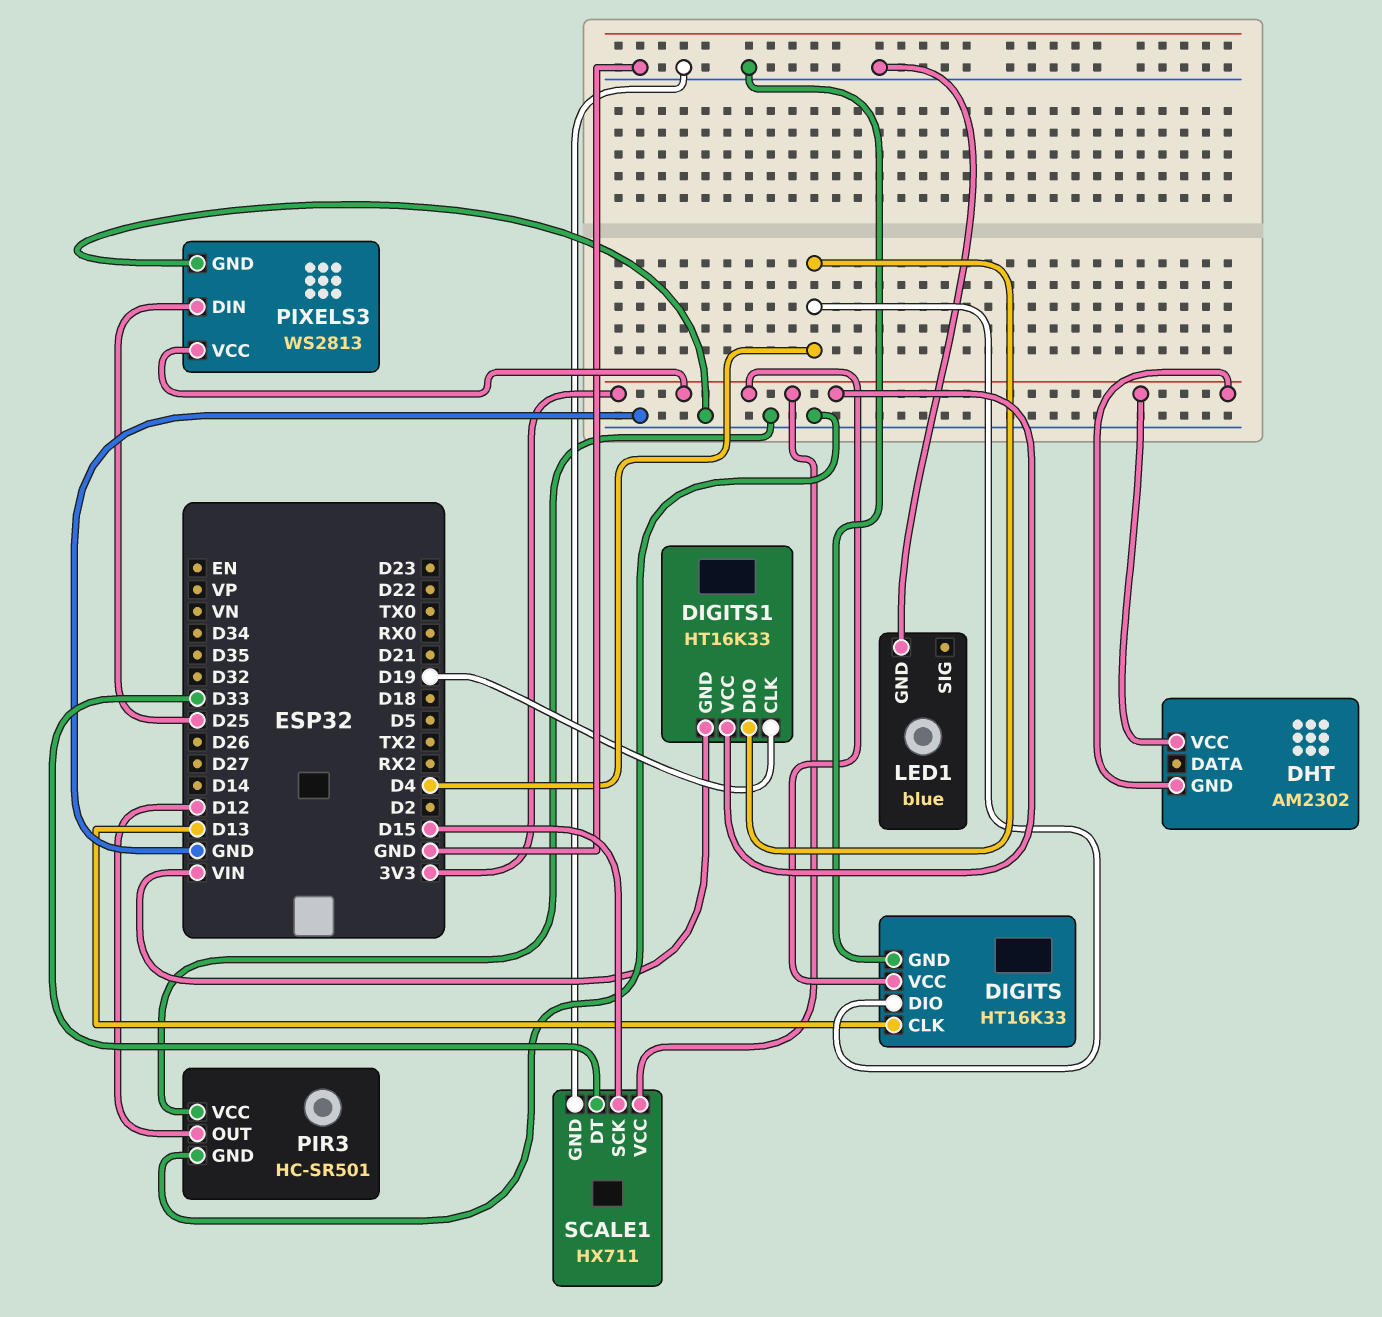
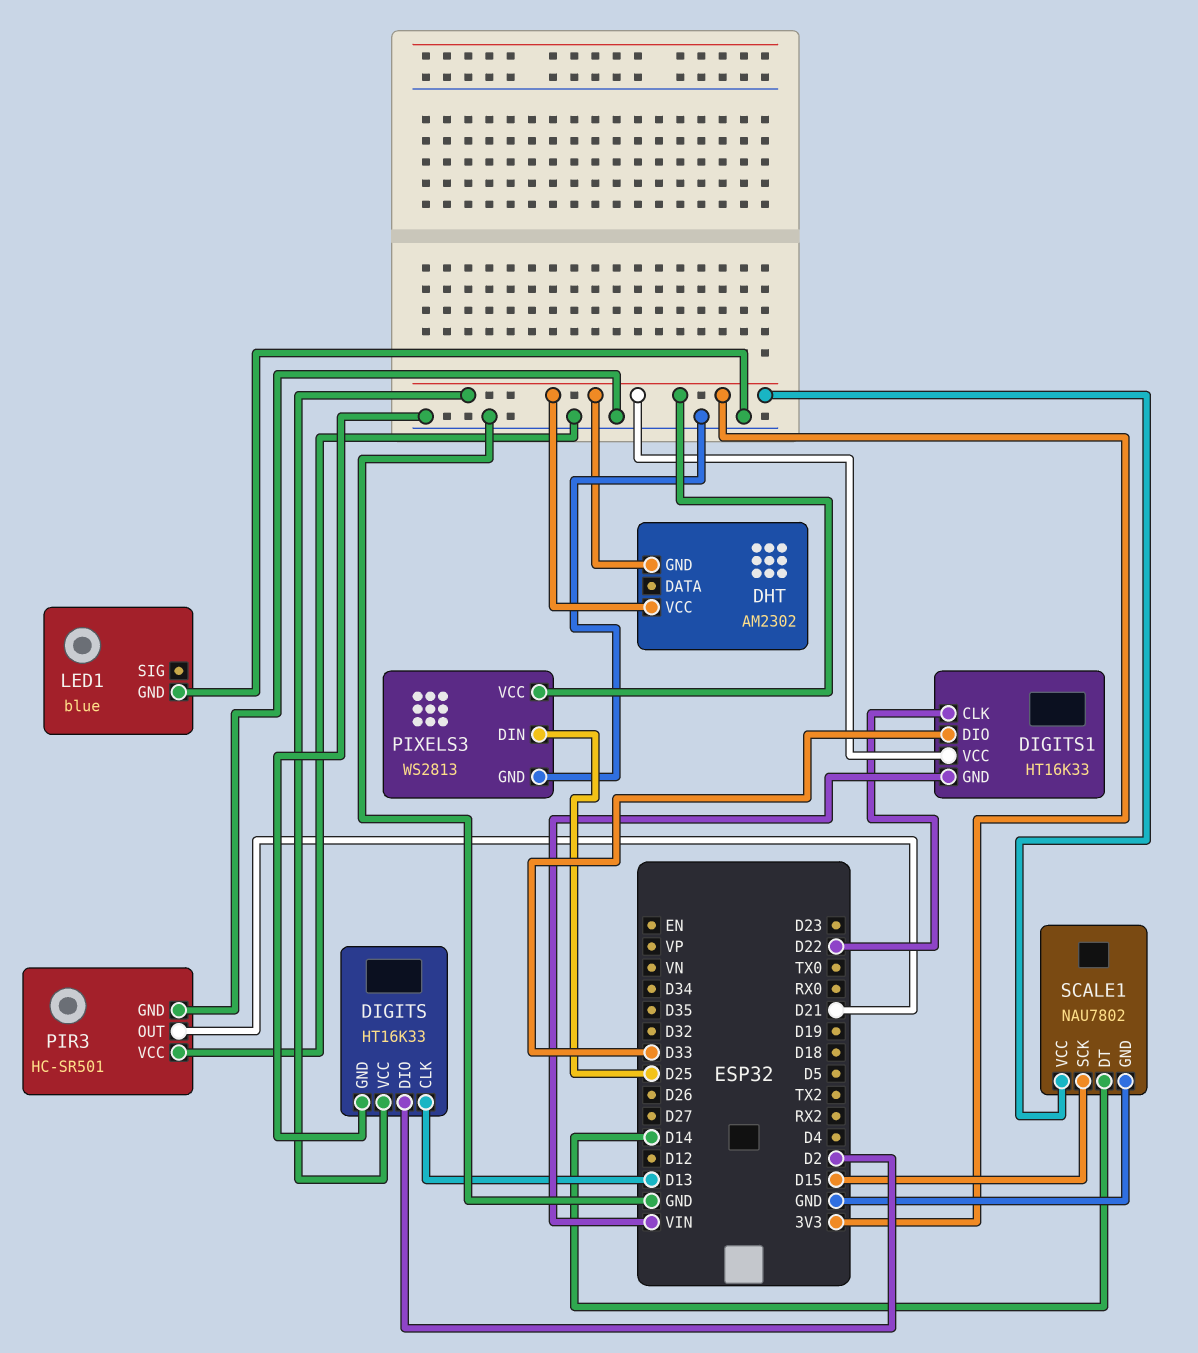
DIGITS pin DIO: D4 -> D2
DIGITS1 pin CLK: D19 -> D22
DIGITS1 pin DIO: D4 -> D33
PIR3 pin OUT: D12 -> D21
SCALE1: HX711 -> NAU7802
SCALE1 pin DT: D33 -> D14

